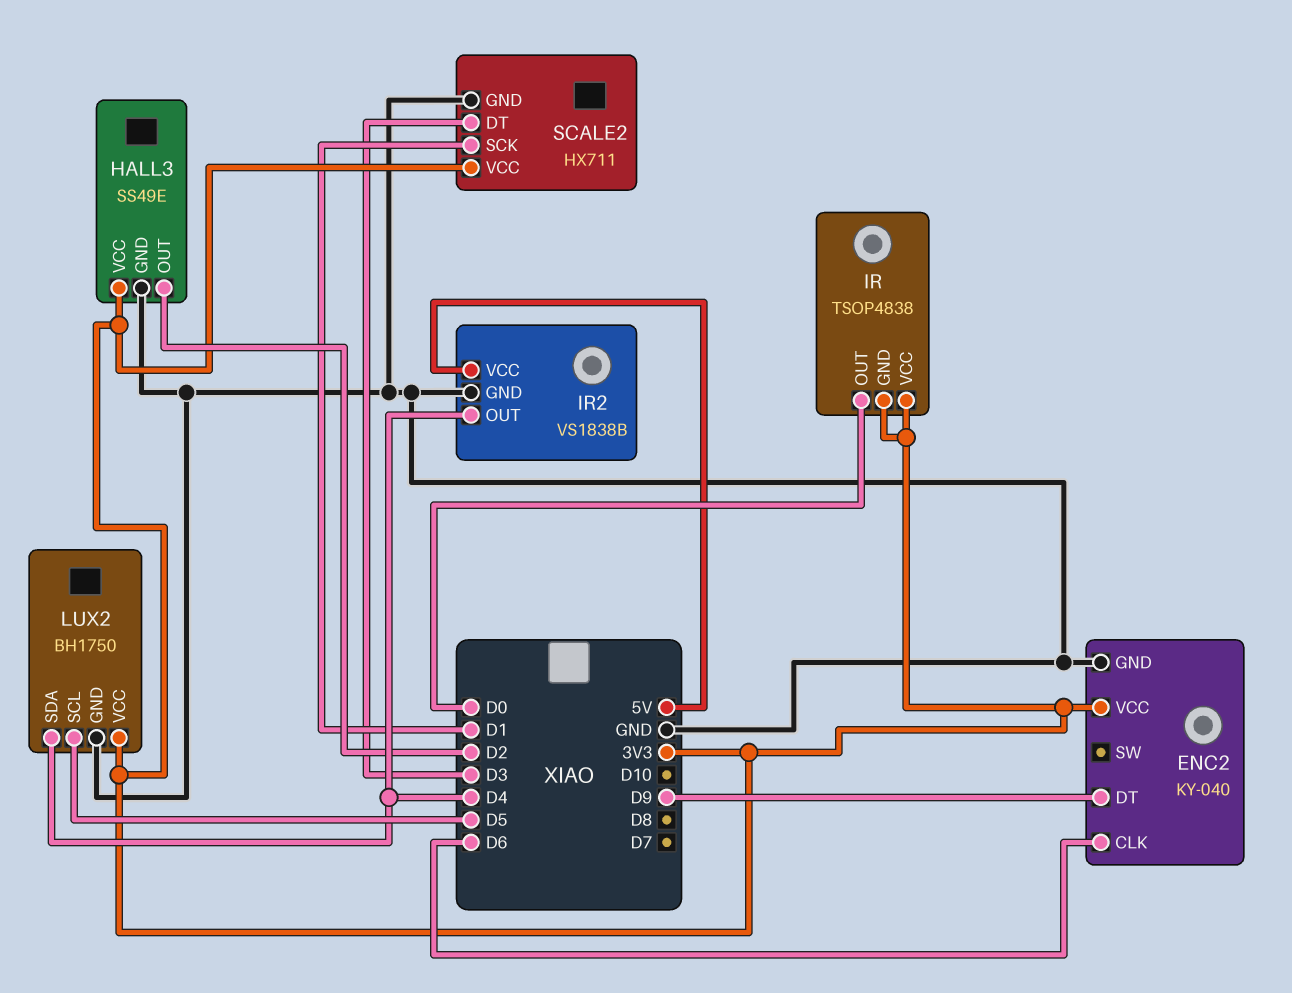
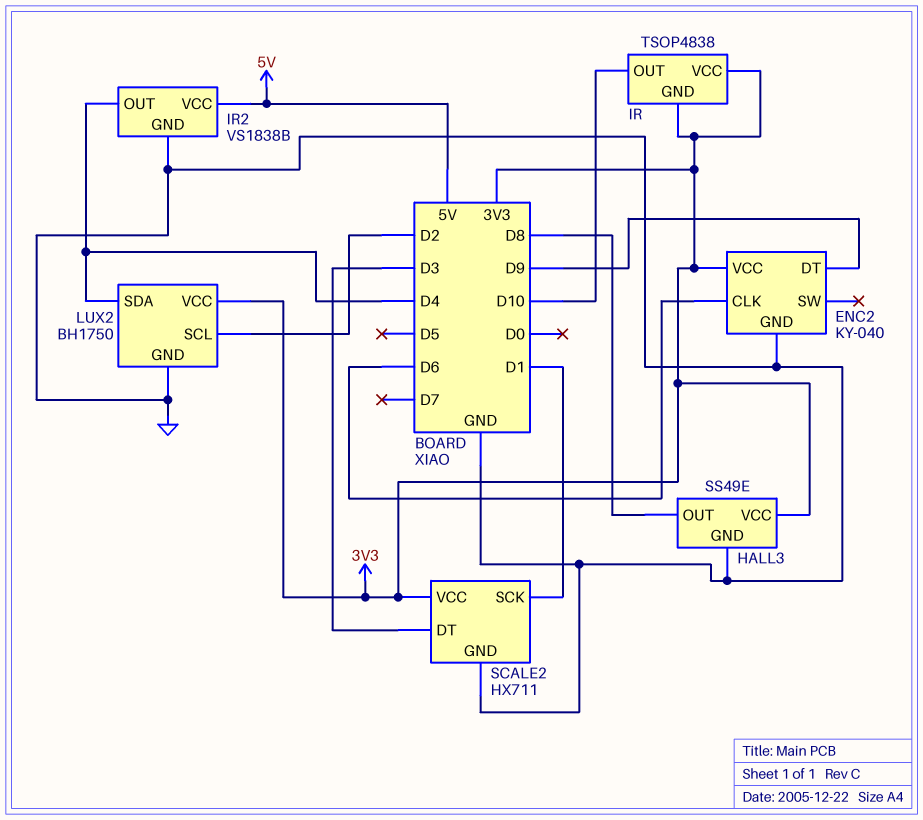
HALL3 pin OUT: D2 -> D8
IR pin OUT: D0 -> D10
LUX2 pin SCL: D5 -> D2

